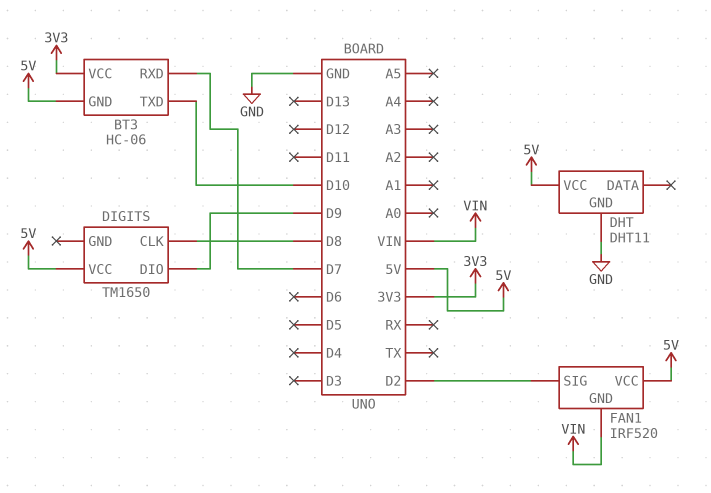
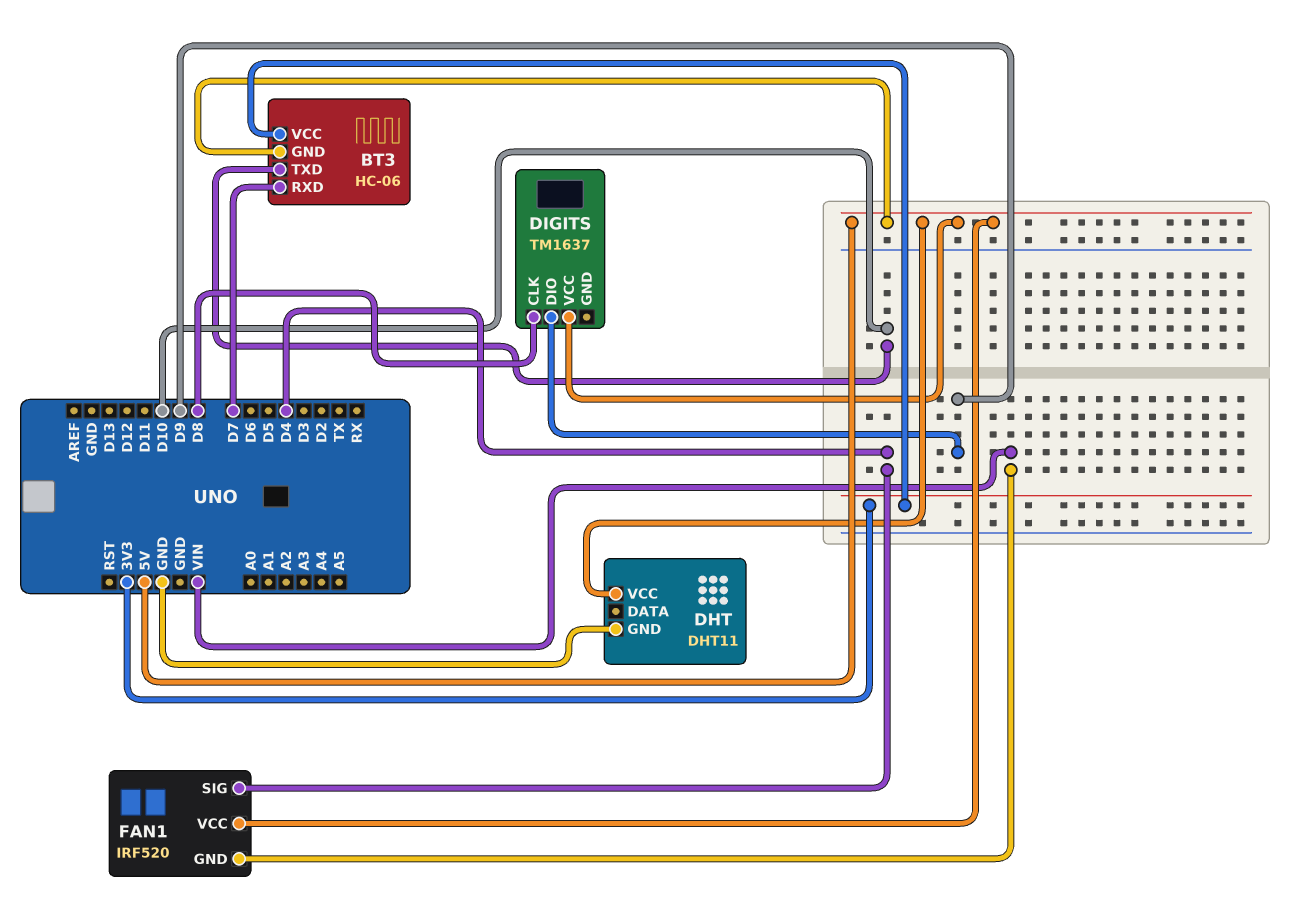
DIGITS: TM1650 -> TM1637
FAN1 pin SIG: D2 -> D4

